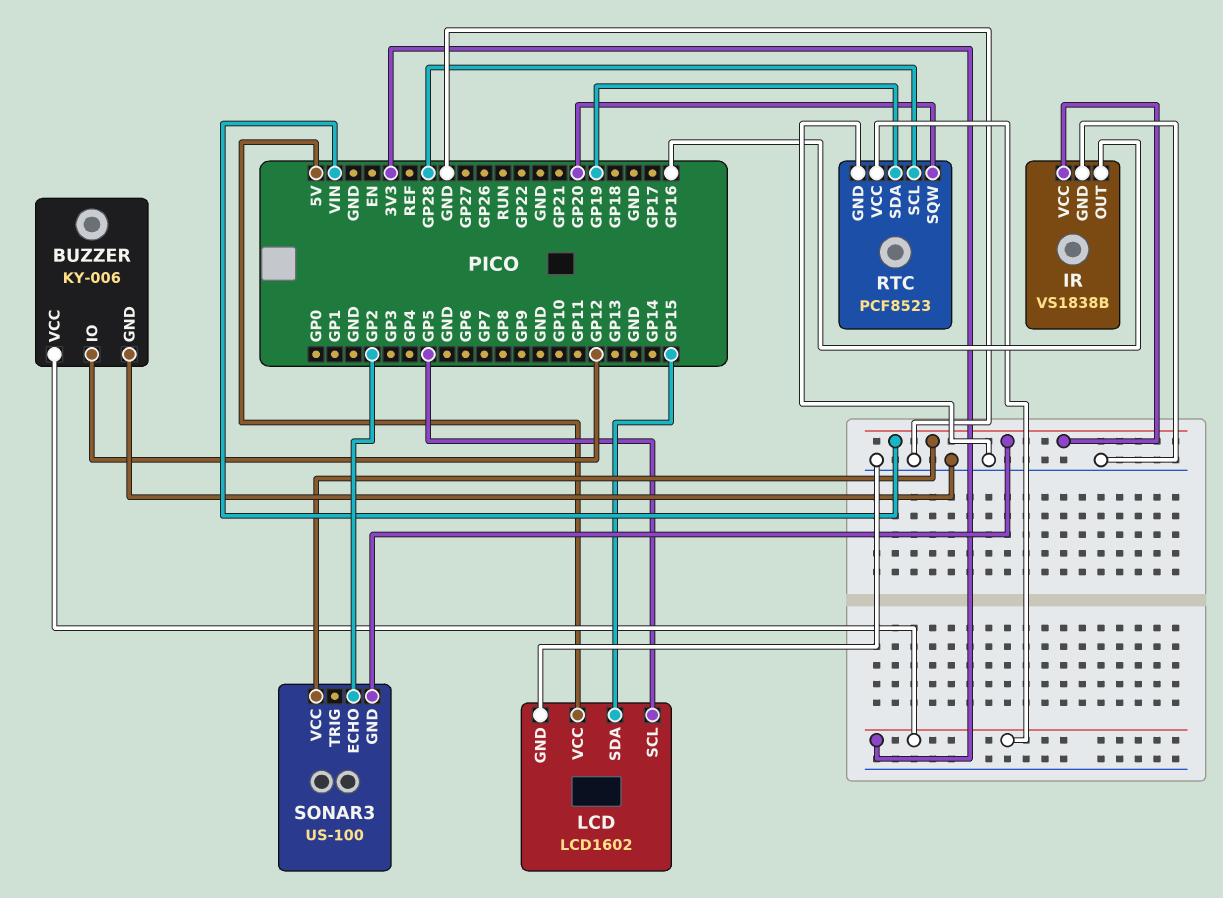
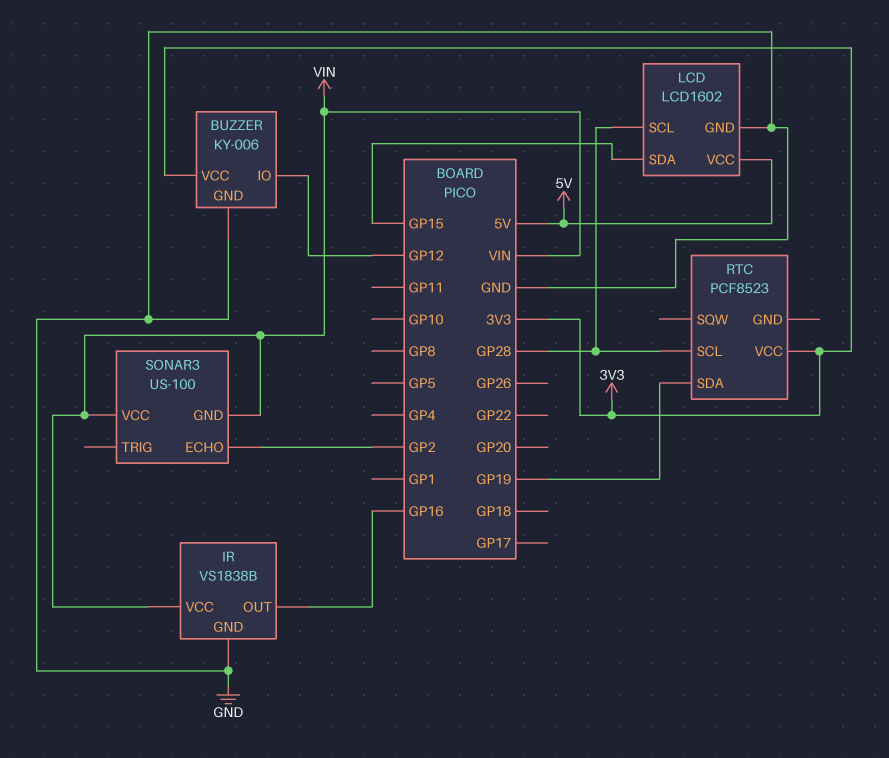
LCD pin SCL: GP5 -> GP28
RTC pin GND: GND -> none
RTC pin SQW: GP20 -> none

